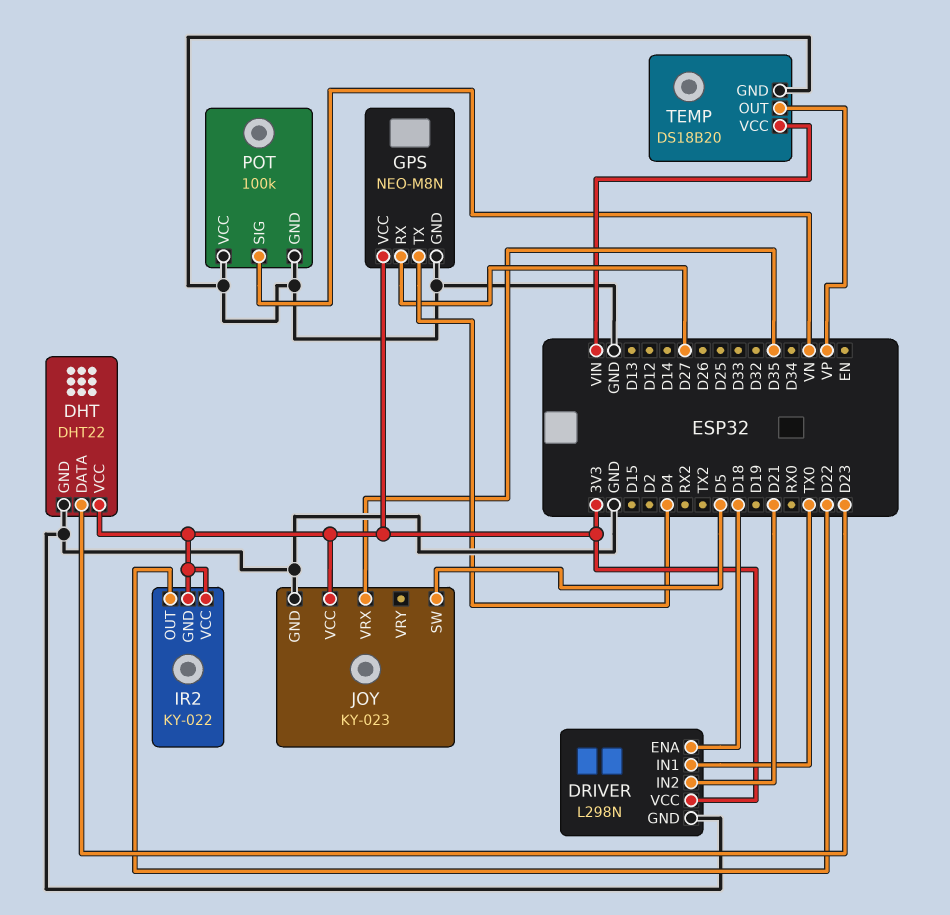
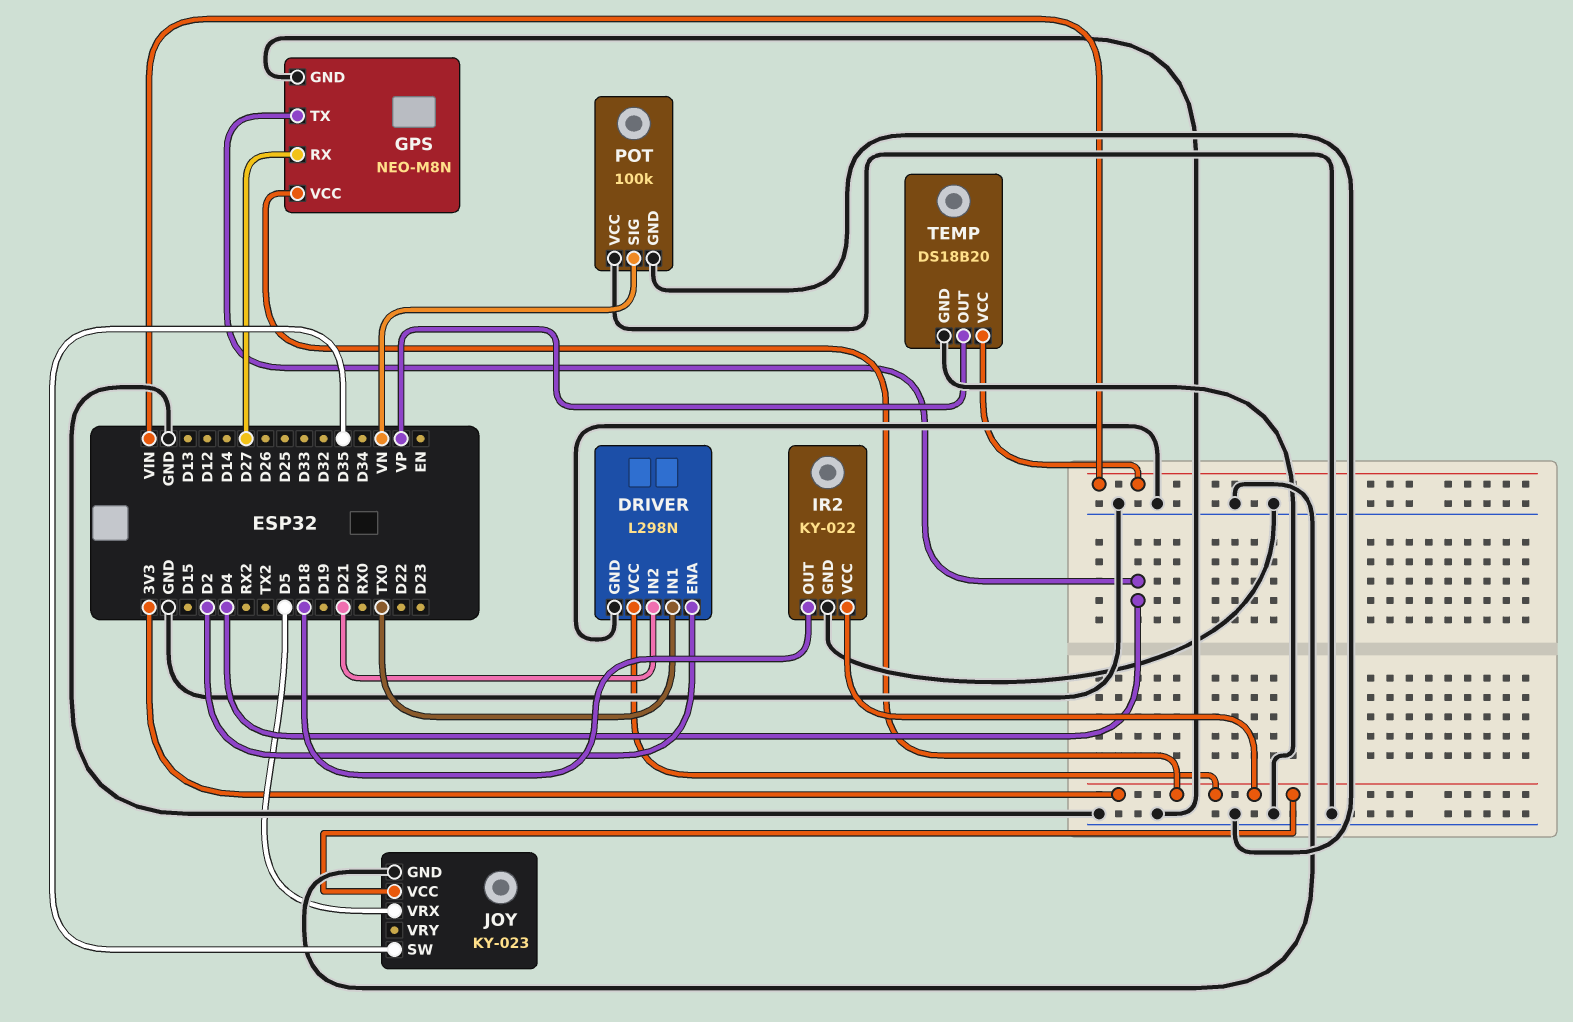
DHT: DHT22 -> none
DHT pin DATA: D23 -> none
DHT pin GND: GND -> none
DHT pin VCC: 3V3 -> none
DRIVER pin ENA: D18 -> D2
IR2 pin GND: 3V3 -> GND
IR2 pin OUT: D22 -> D18
JOY pin SW: D5 -> D35
JOY pin VRX: D35 -> D5

